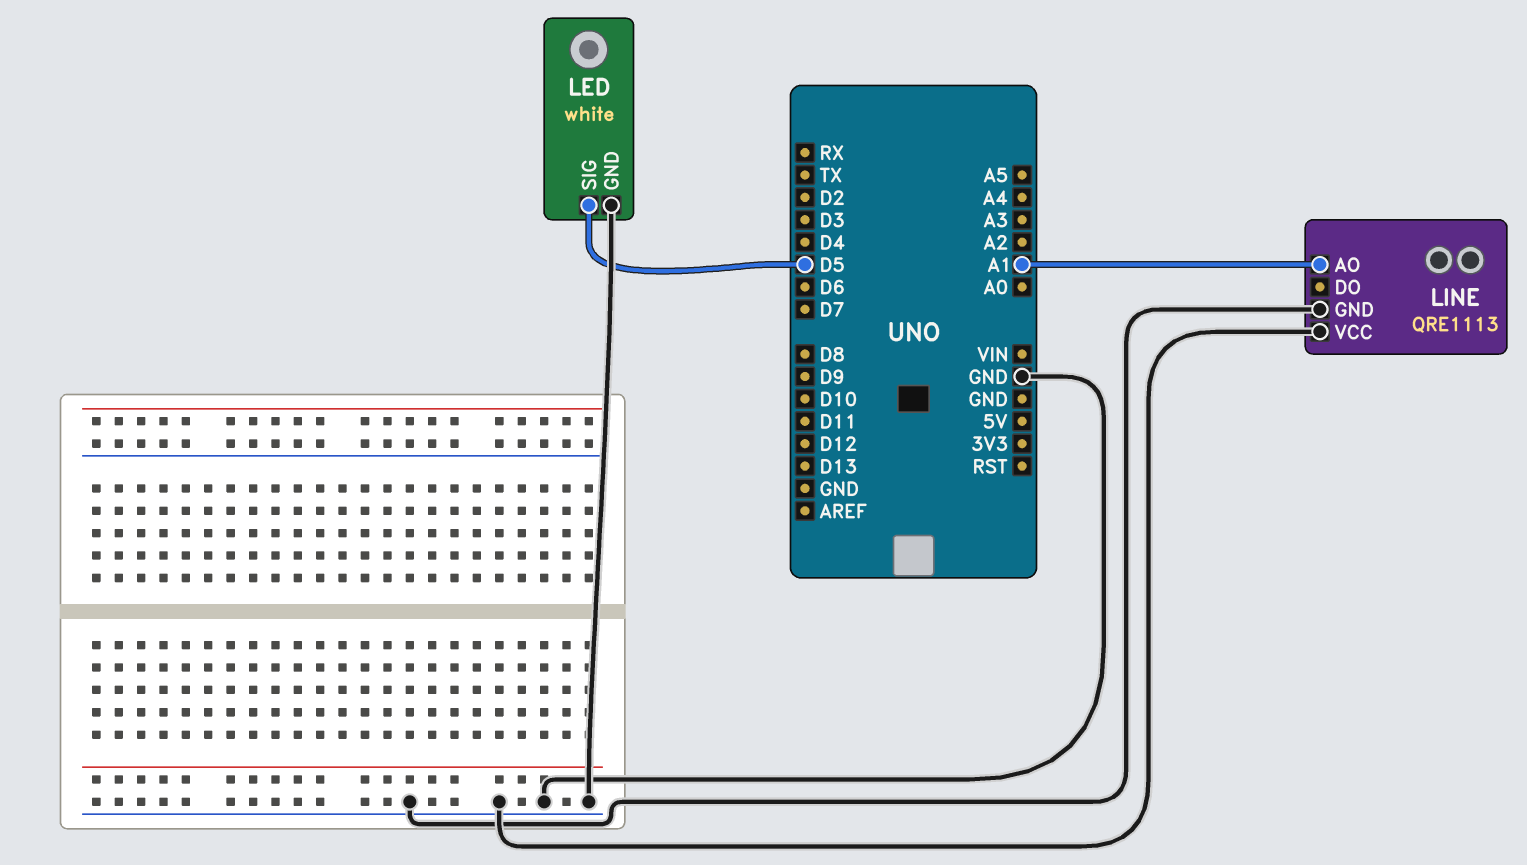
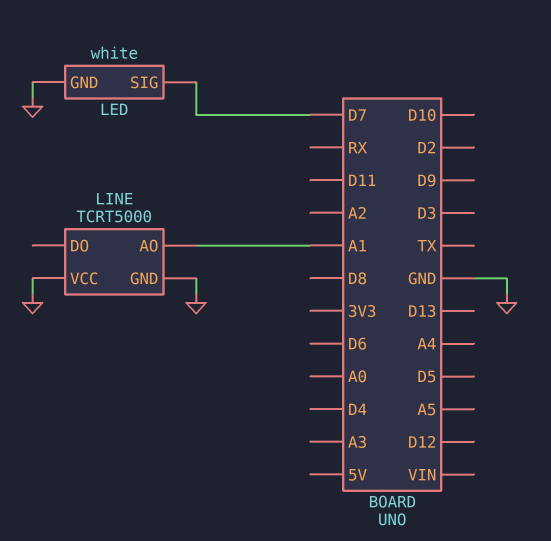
LED pin SIG: D5 -> D7
LINE: QRE1113 -> TCRT5000

